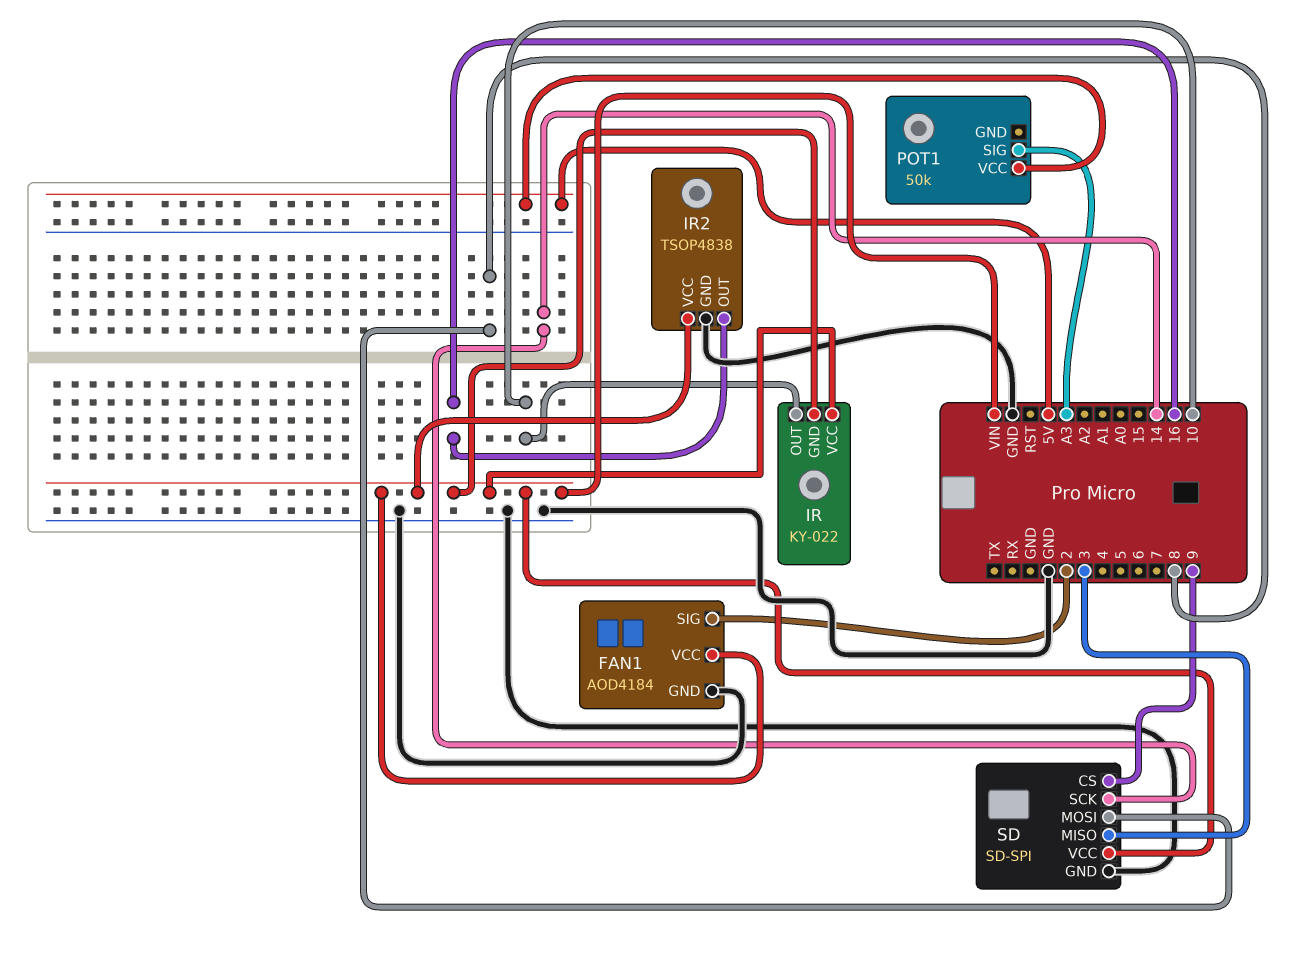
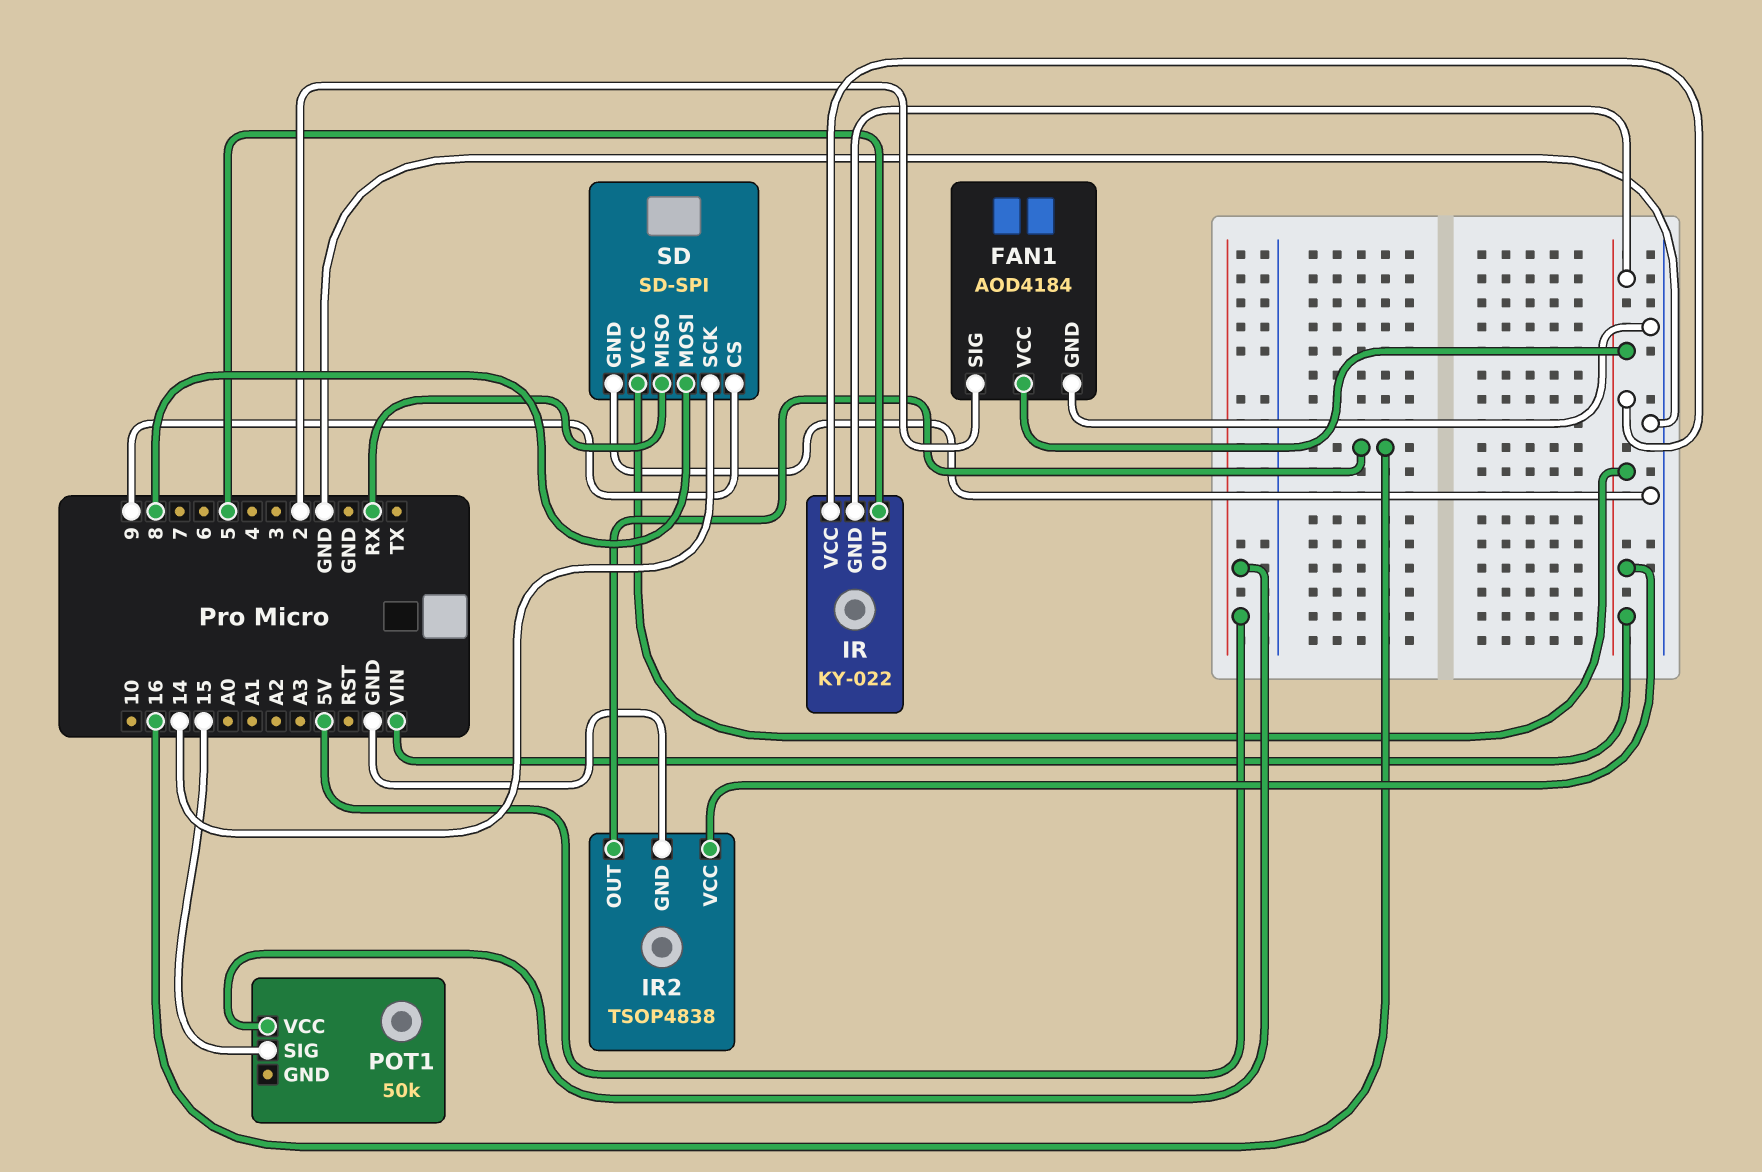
IR pin OUT: 10 -> 5
POT1 pin SIG: A3 -> 15
SD pin MISO: 3 -> RX

